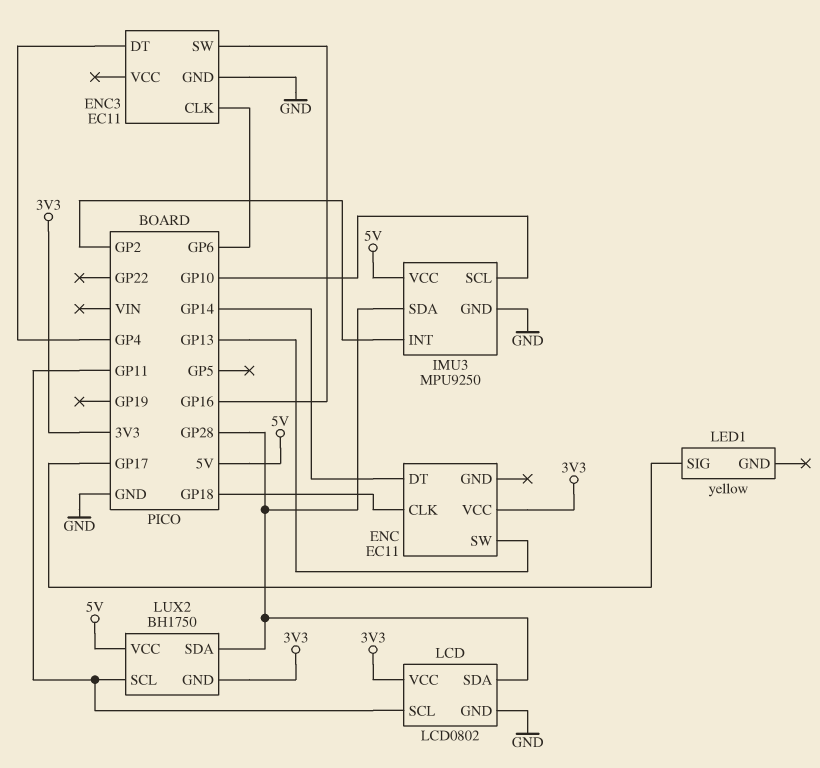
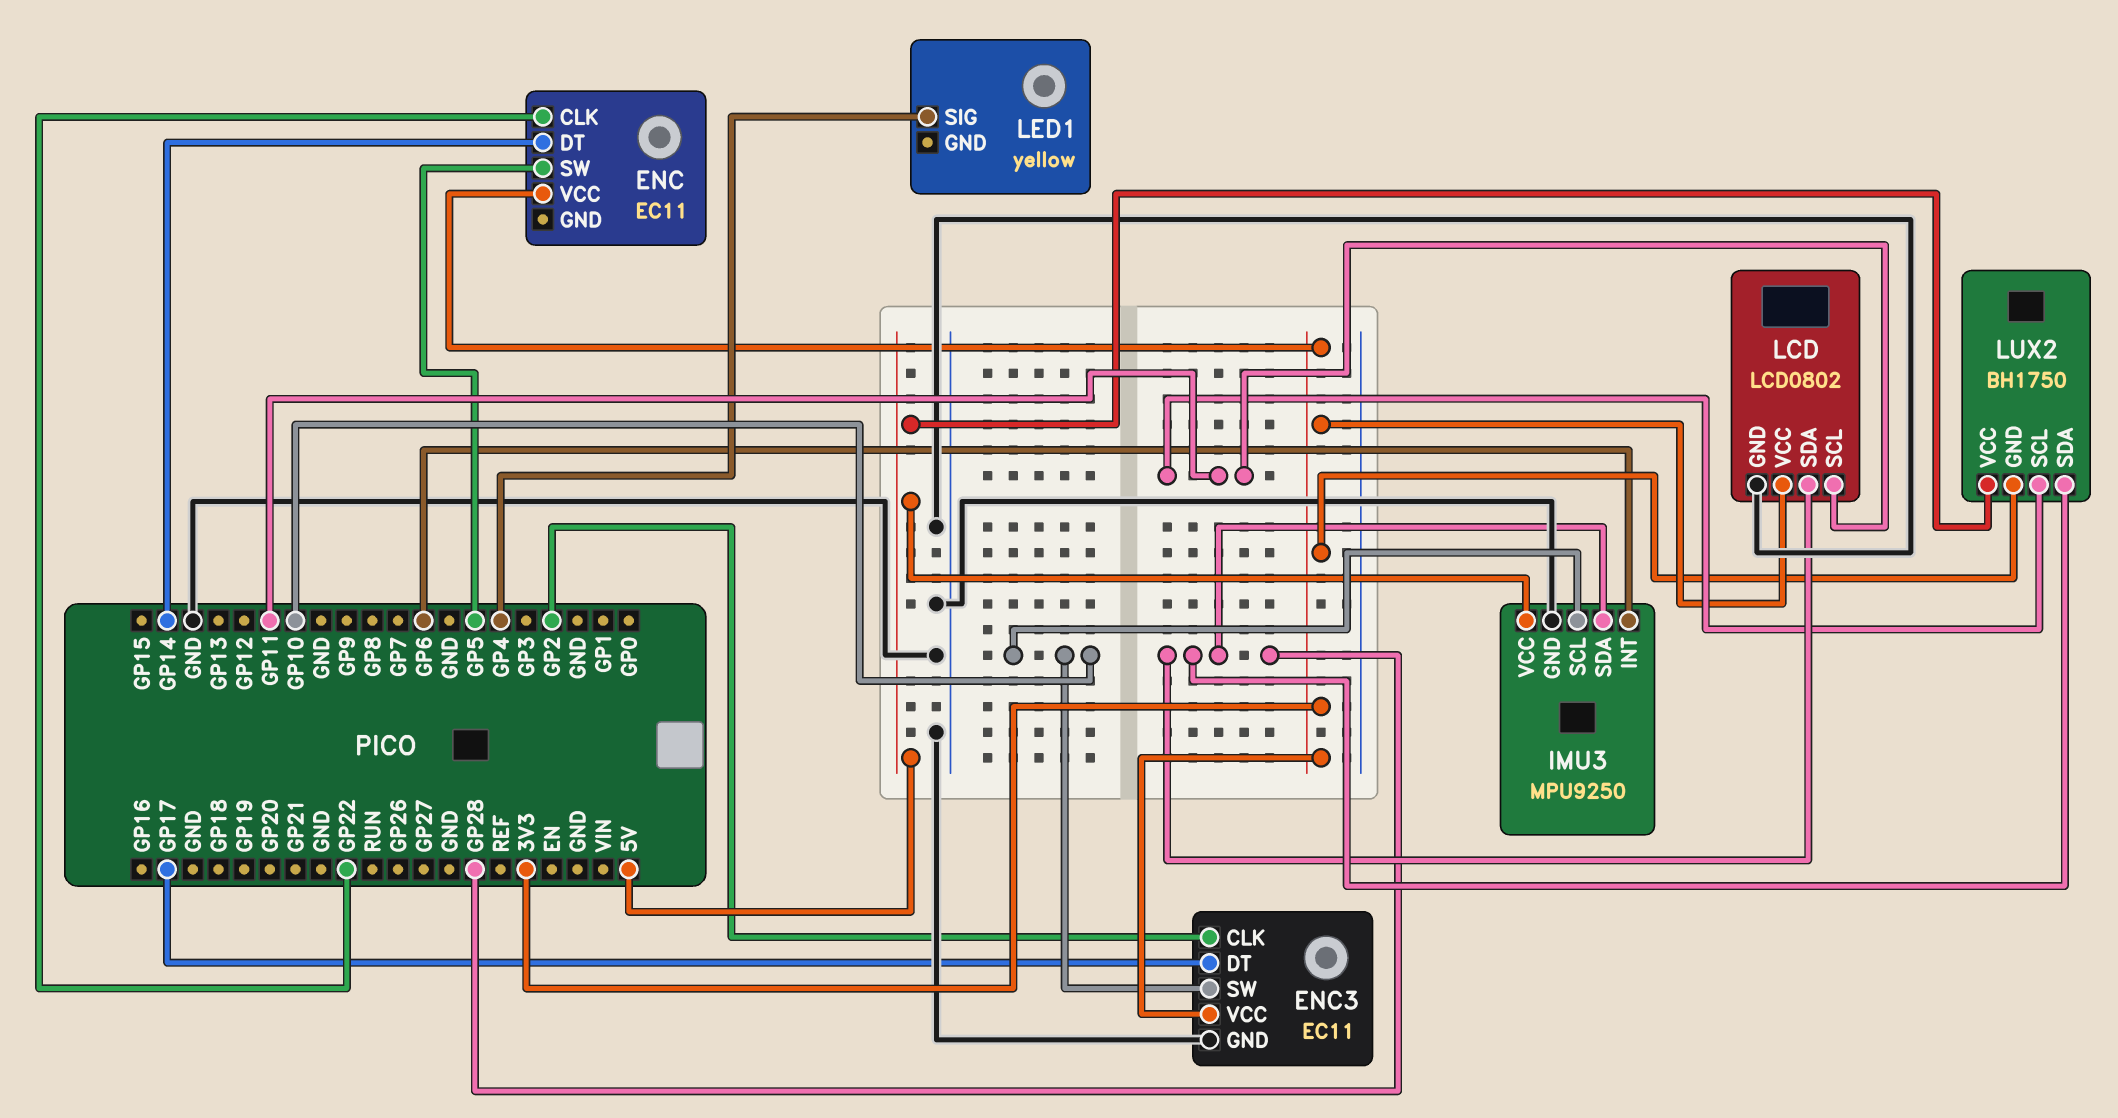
ENC pin CLK: GP18 -> GP22
ENC pin SW: GP13 -> GP5
ENC3 pin CLK: GP6 -> GP2
ENC3 pin DT: GP4 -> GP17
ENC3 pin SW: GP16 -> GP10
ENC3 pin VCC: none -> 3V3
IMU3 pin INT: GP2 -> GP6
LED1 pin SIG: GP17 -> GP4

